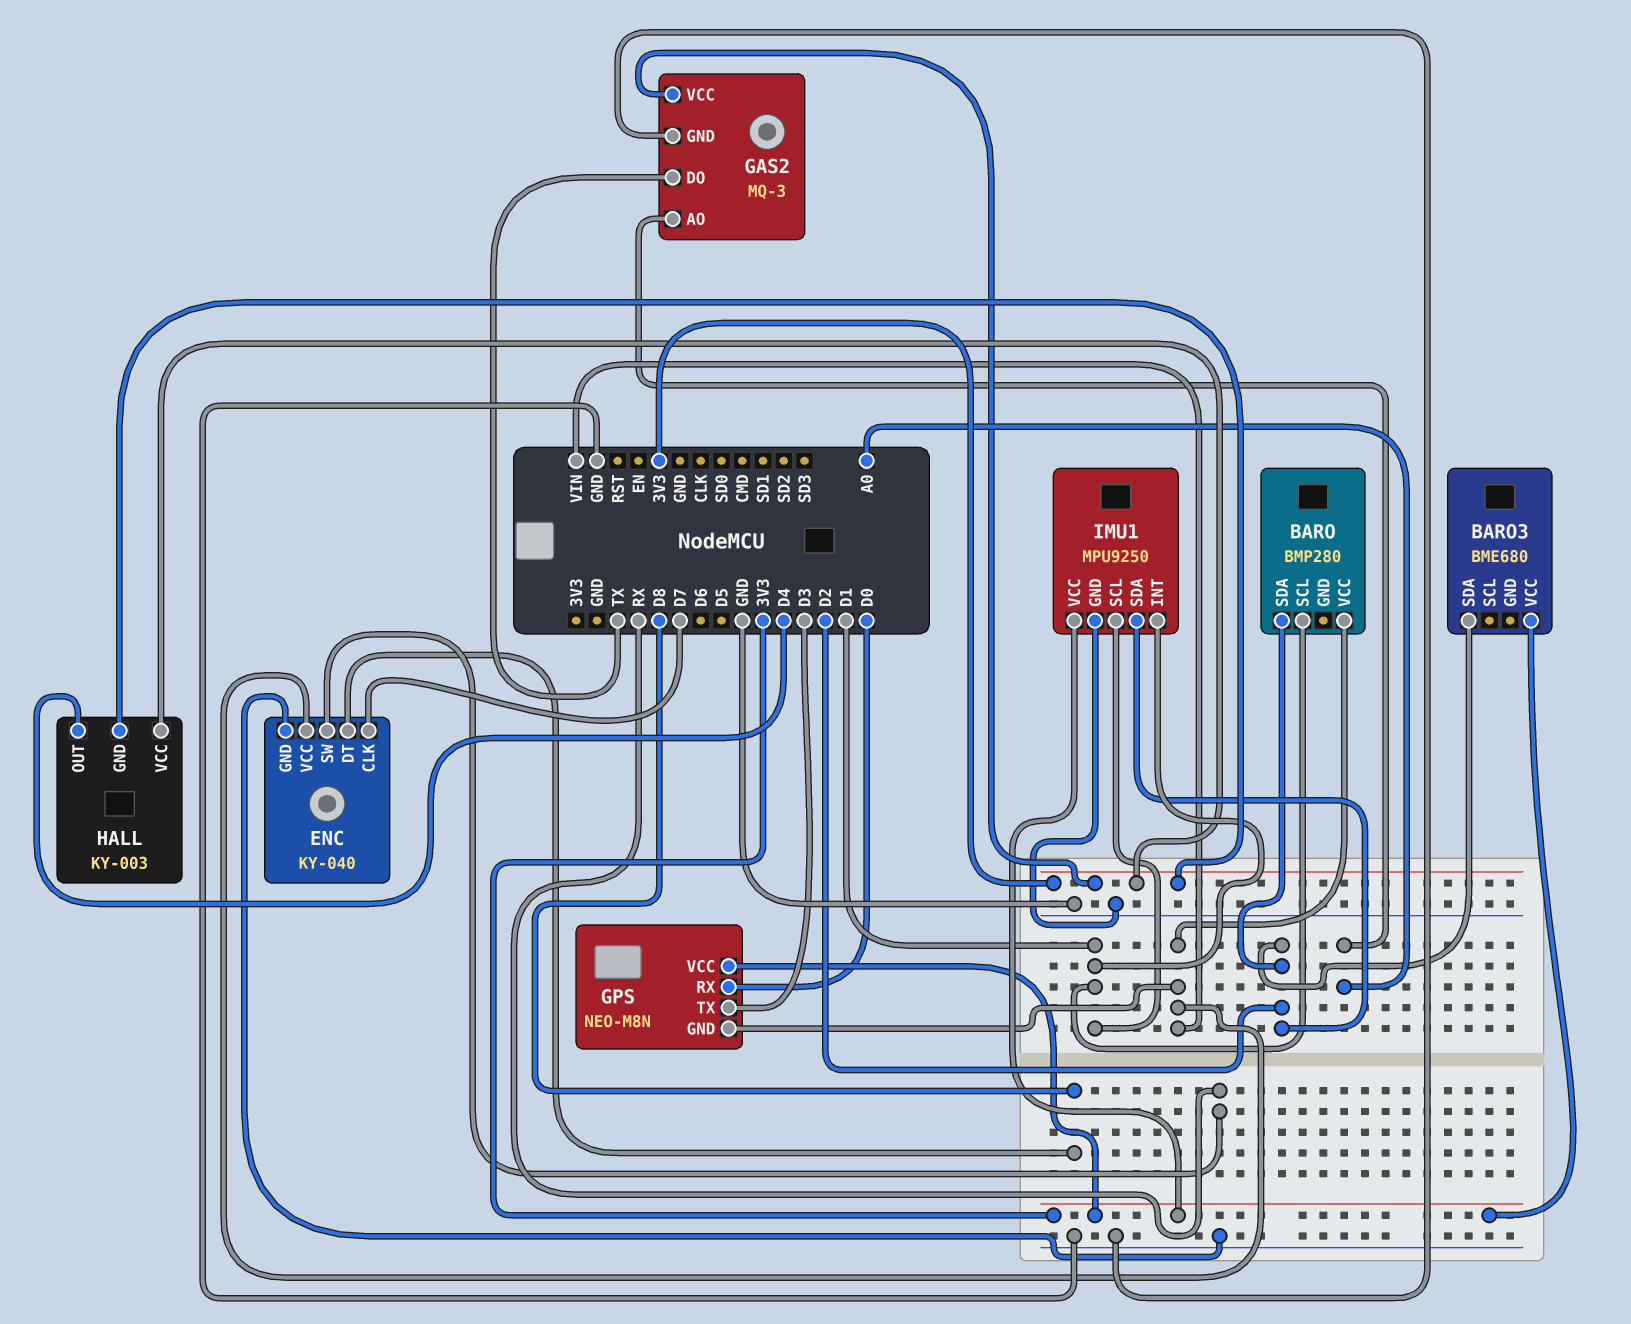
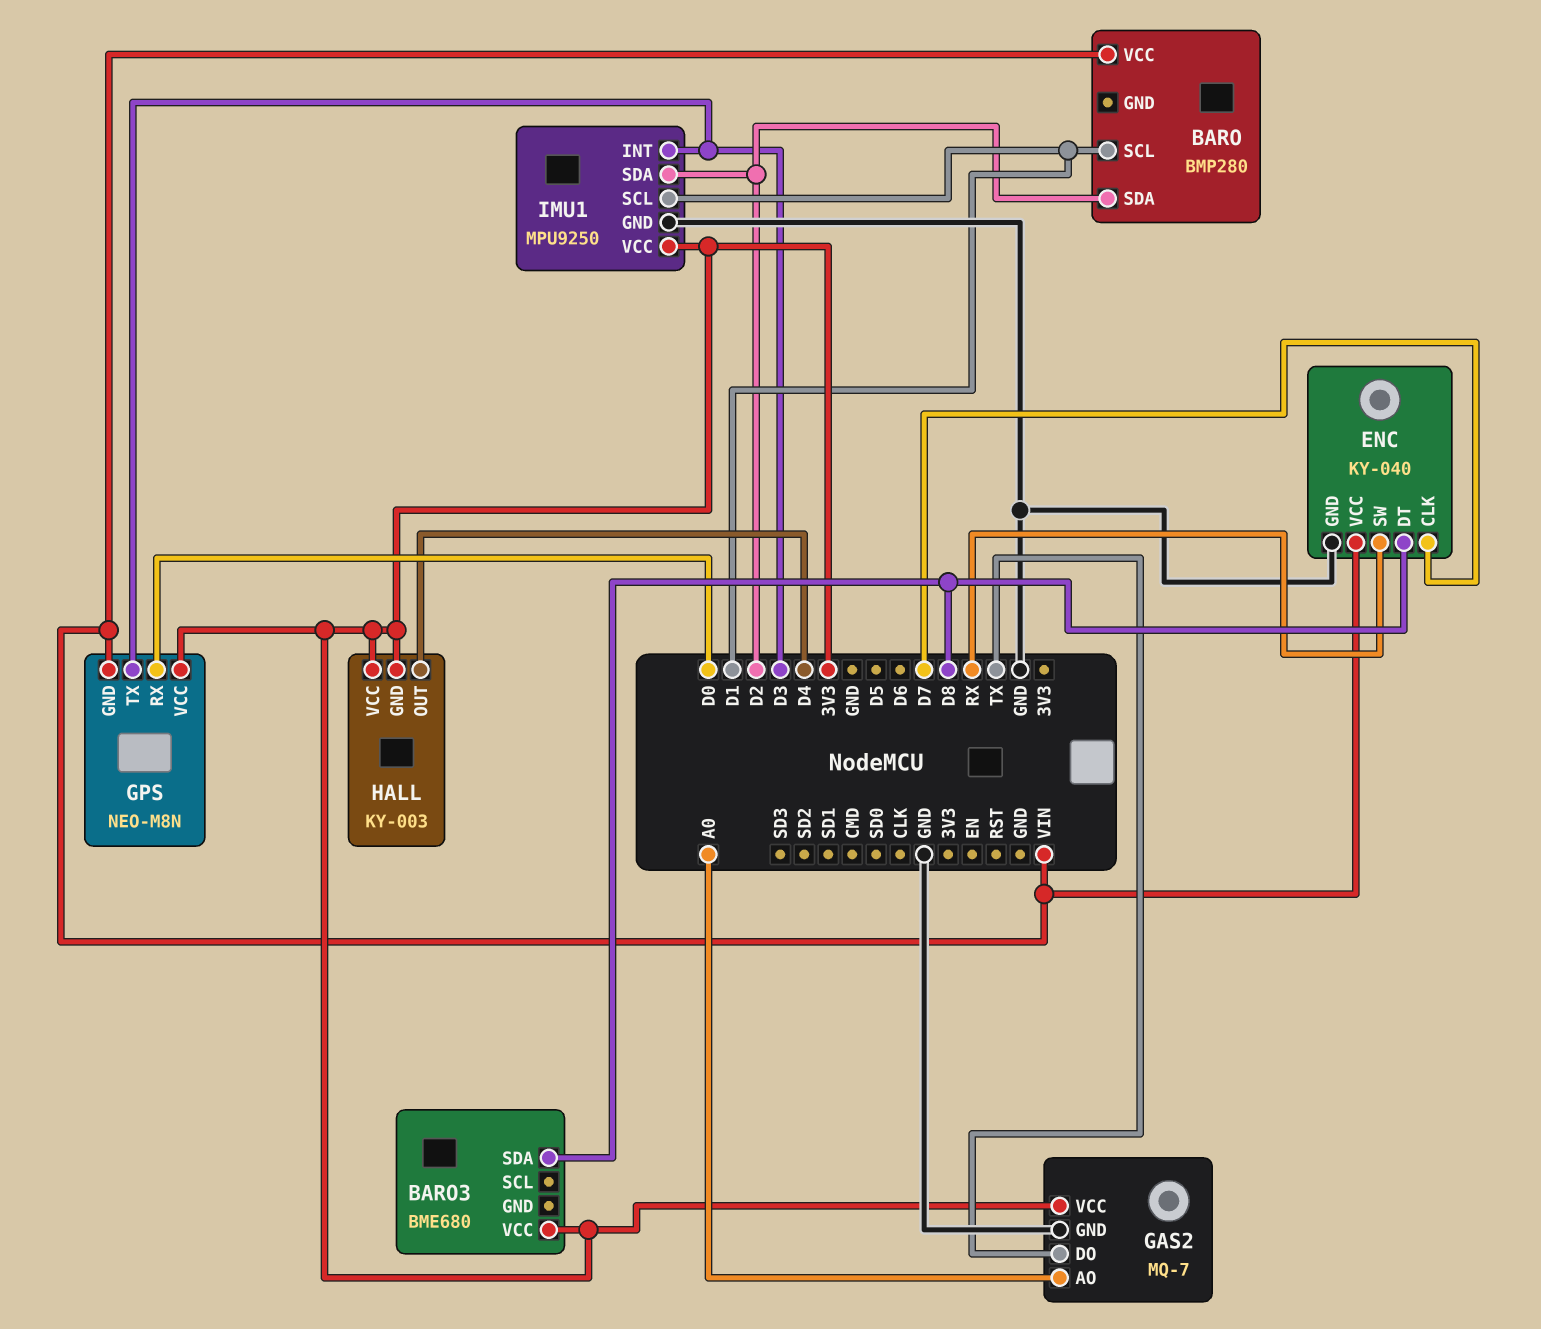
BARO3 pin SDA: D2 -> D8
GAS2: MQ-3 -> MQ-7
IMU1 pin INT: D1 -> D3

